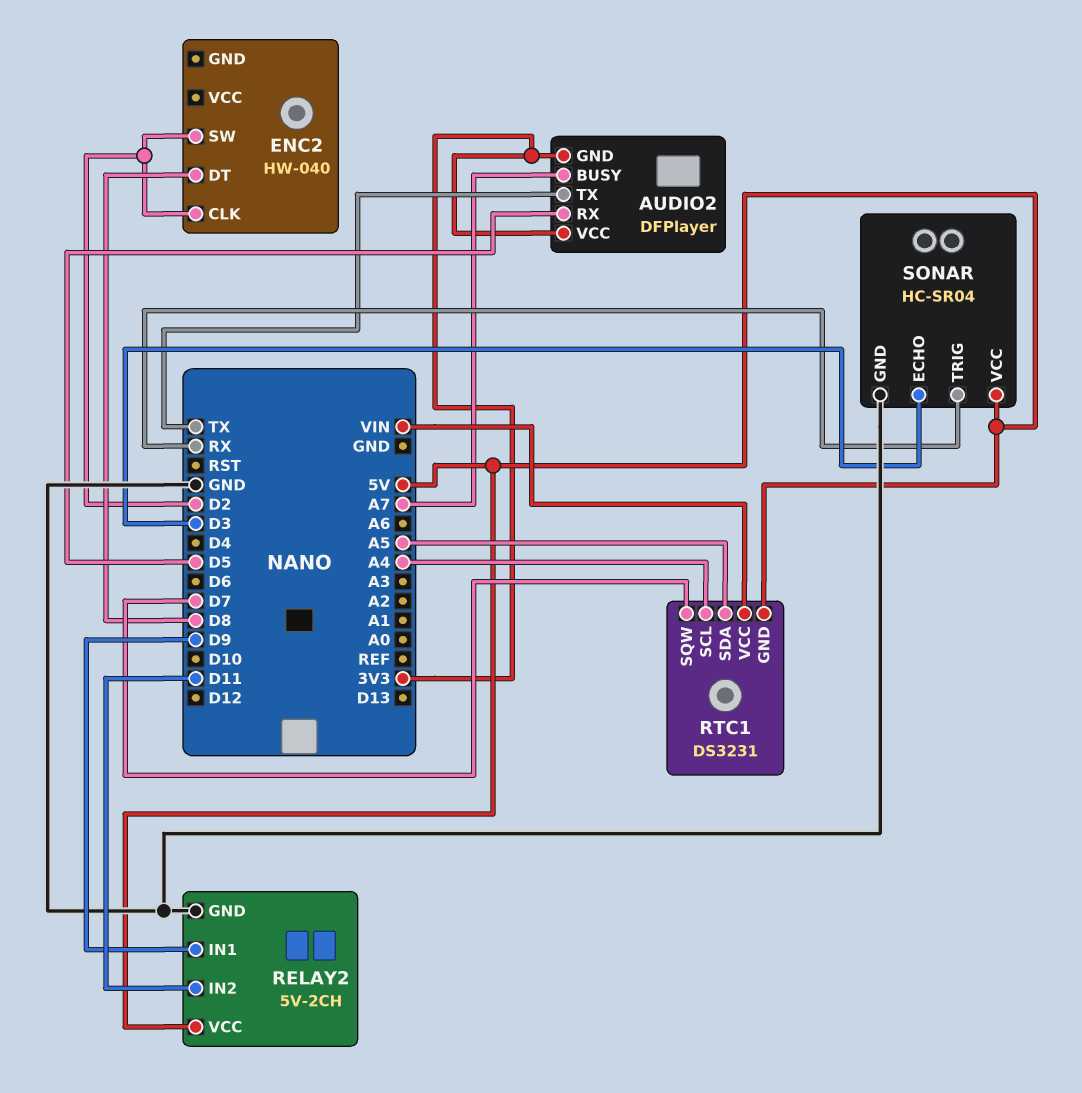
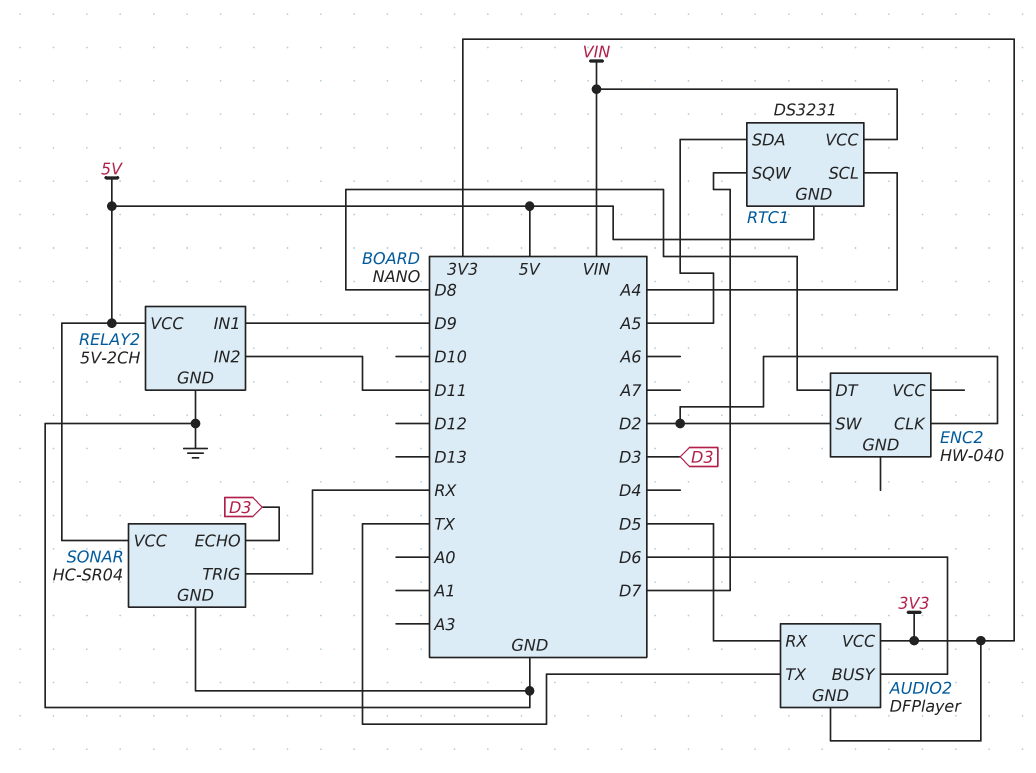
AUDIO2 pin BUSY: A7 -> D6

